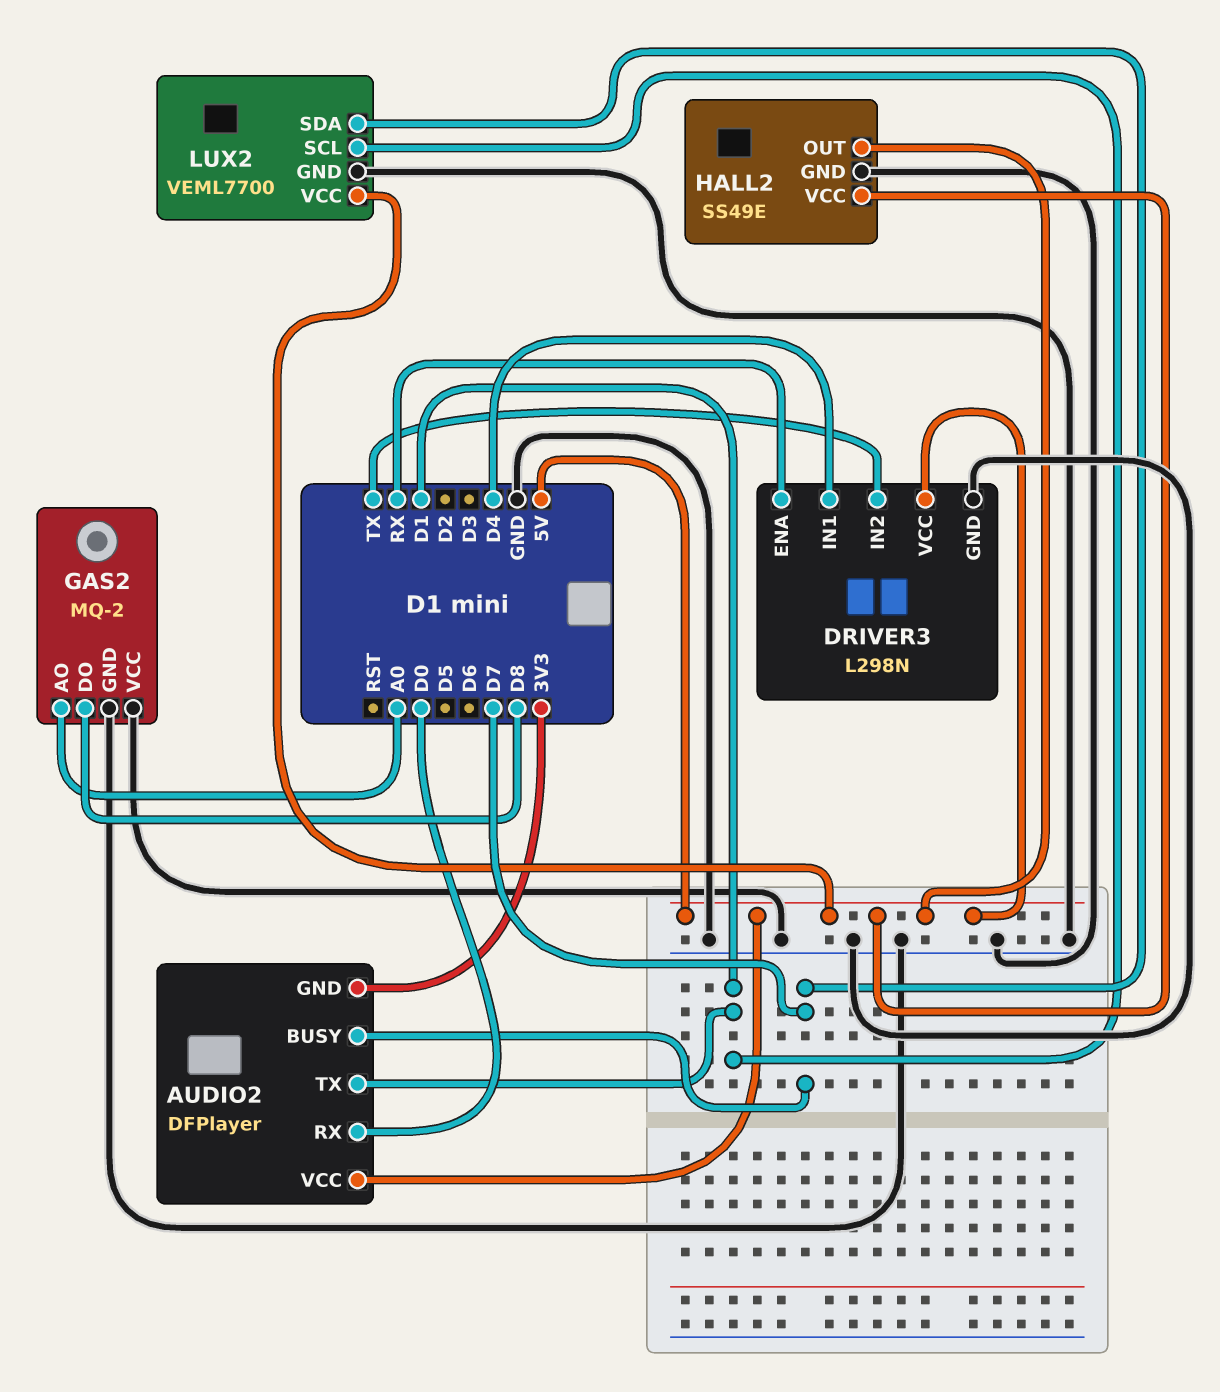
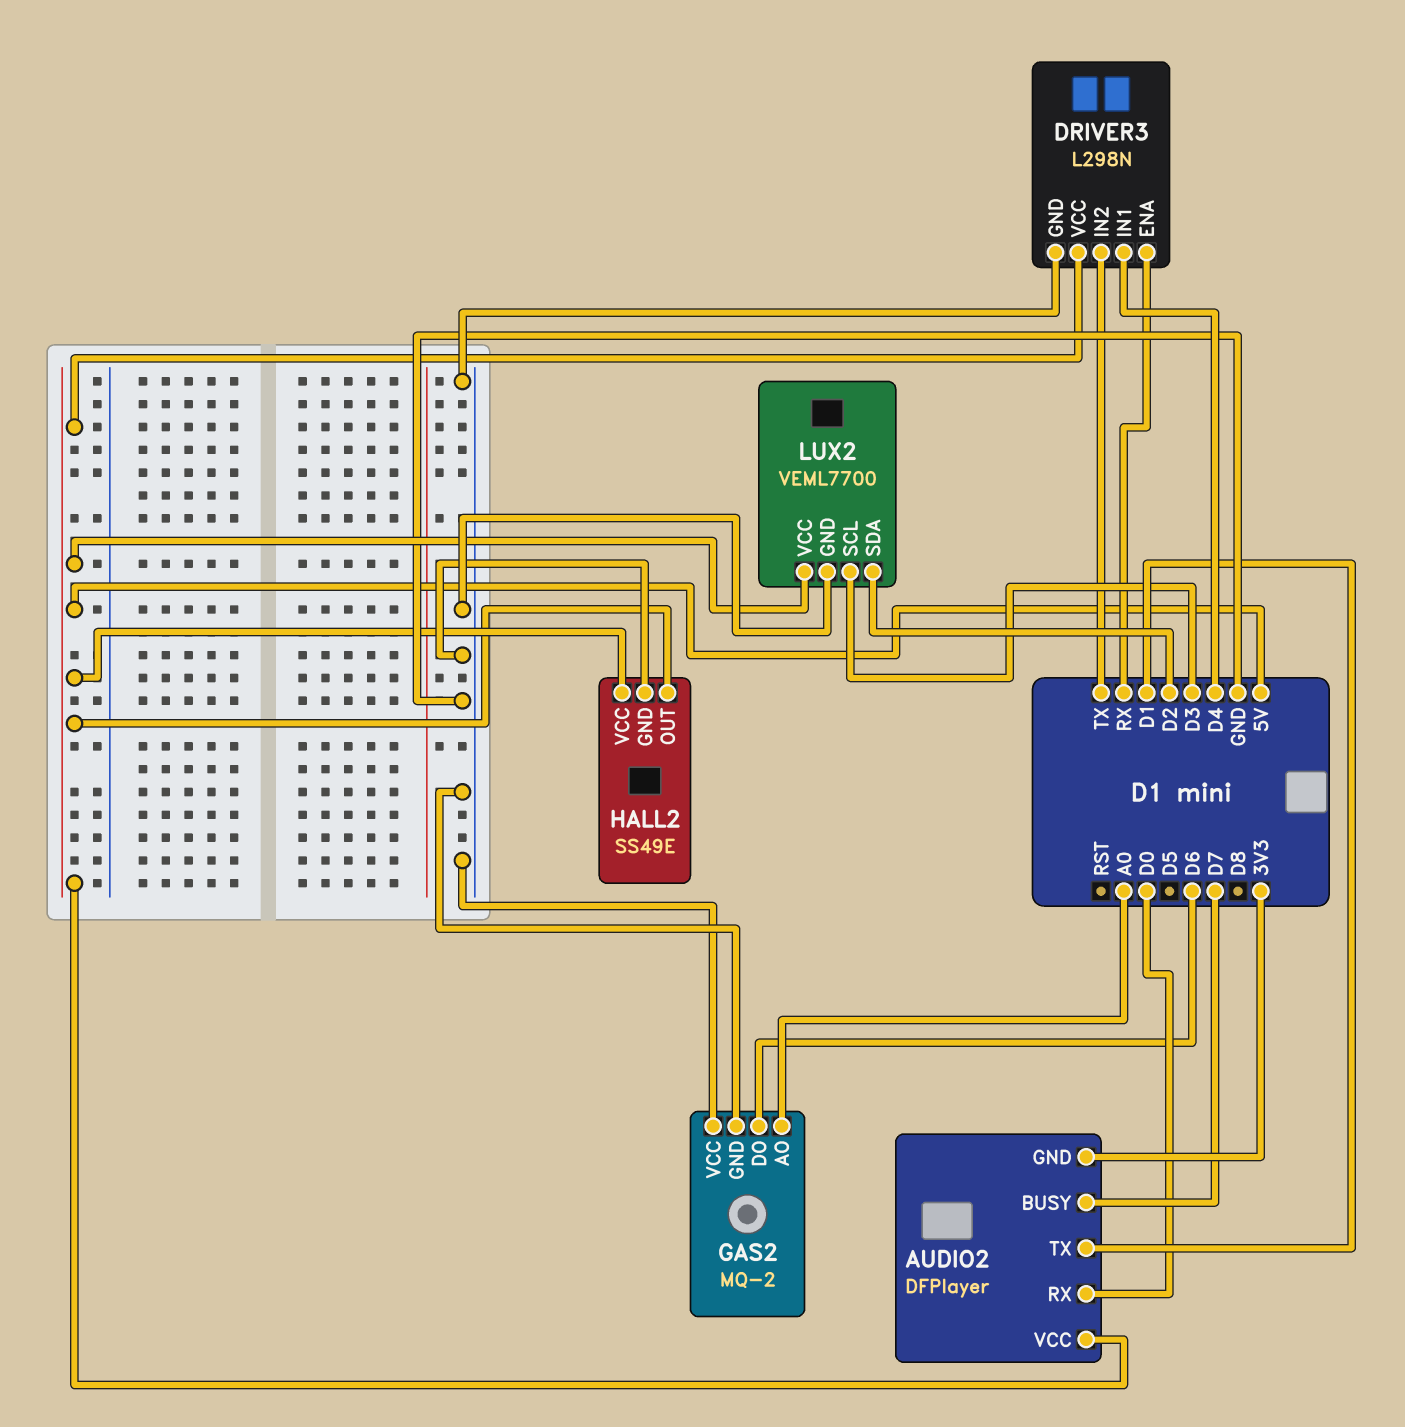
GAS2 pin DO: D8 -> D6
LUX2 pin SCL: D1 -> D3
LUX2 pin SDA: D7 -> D2

